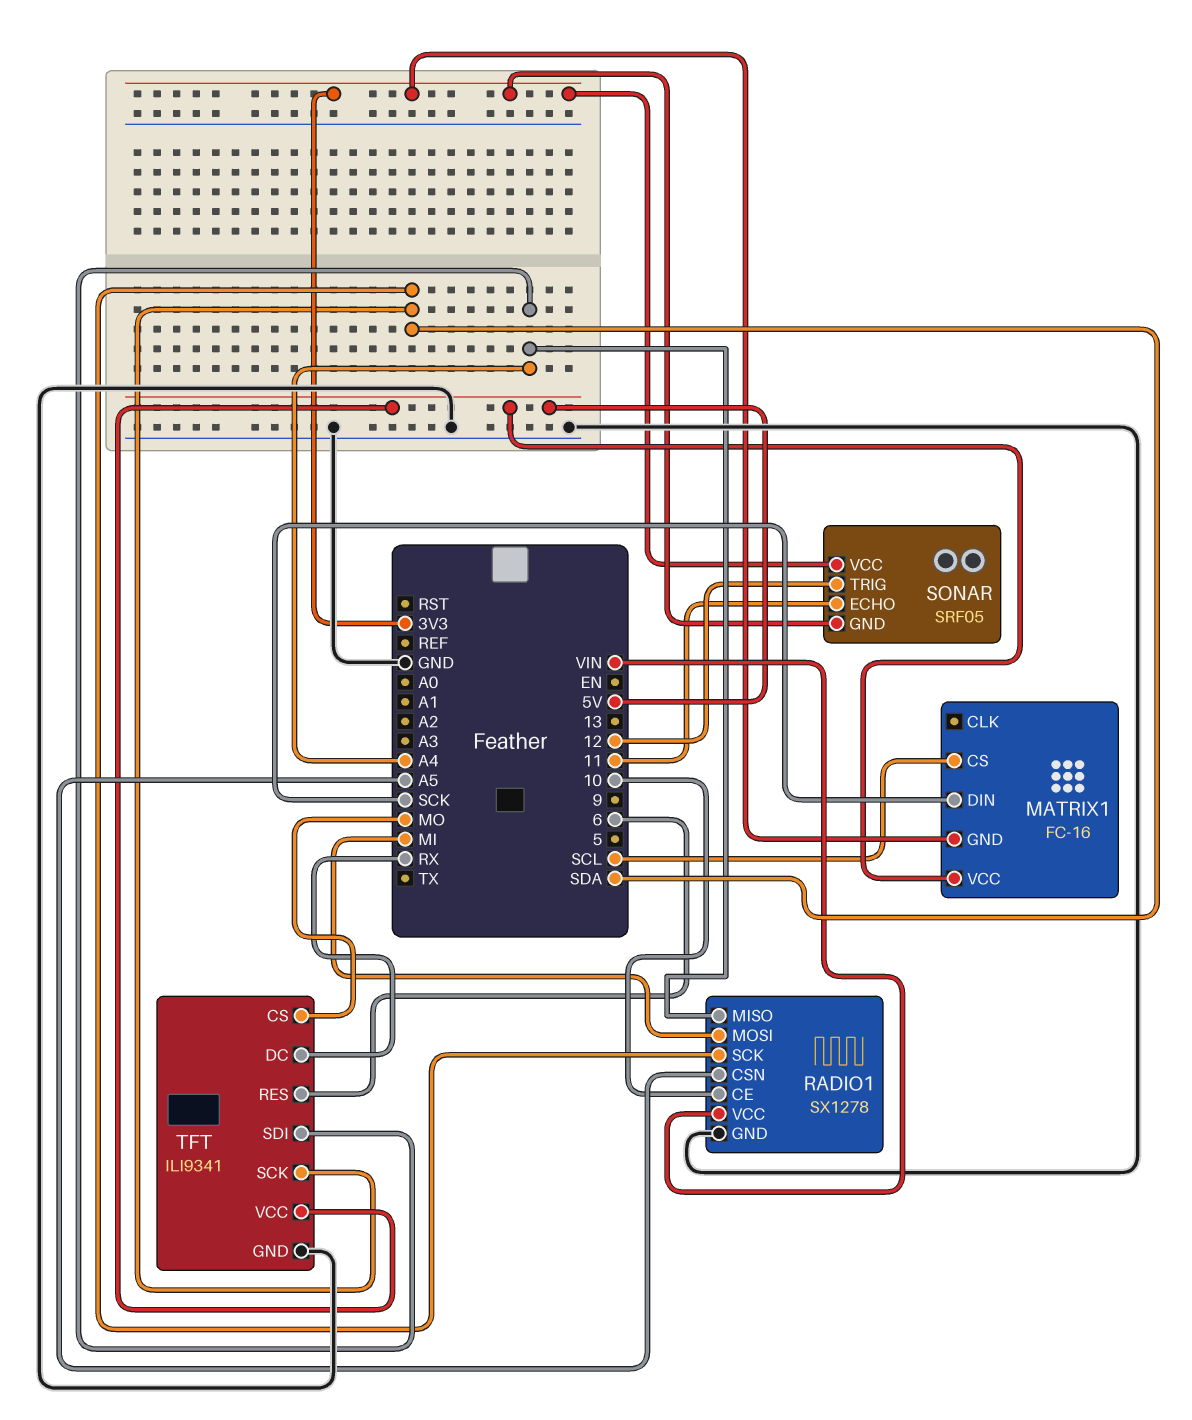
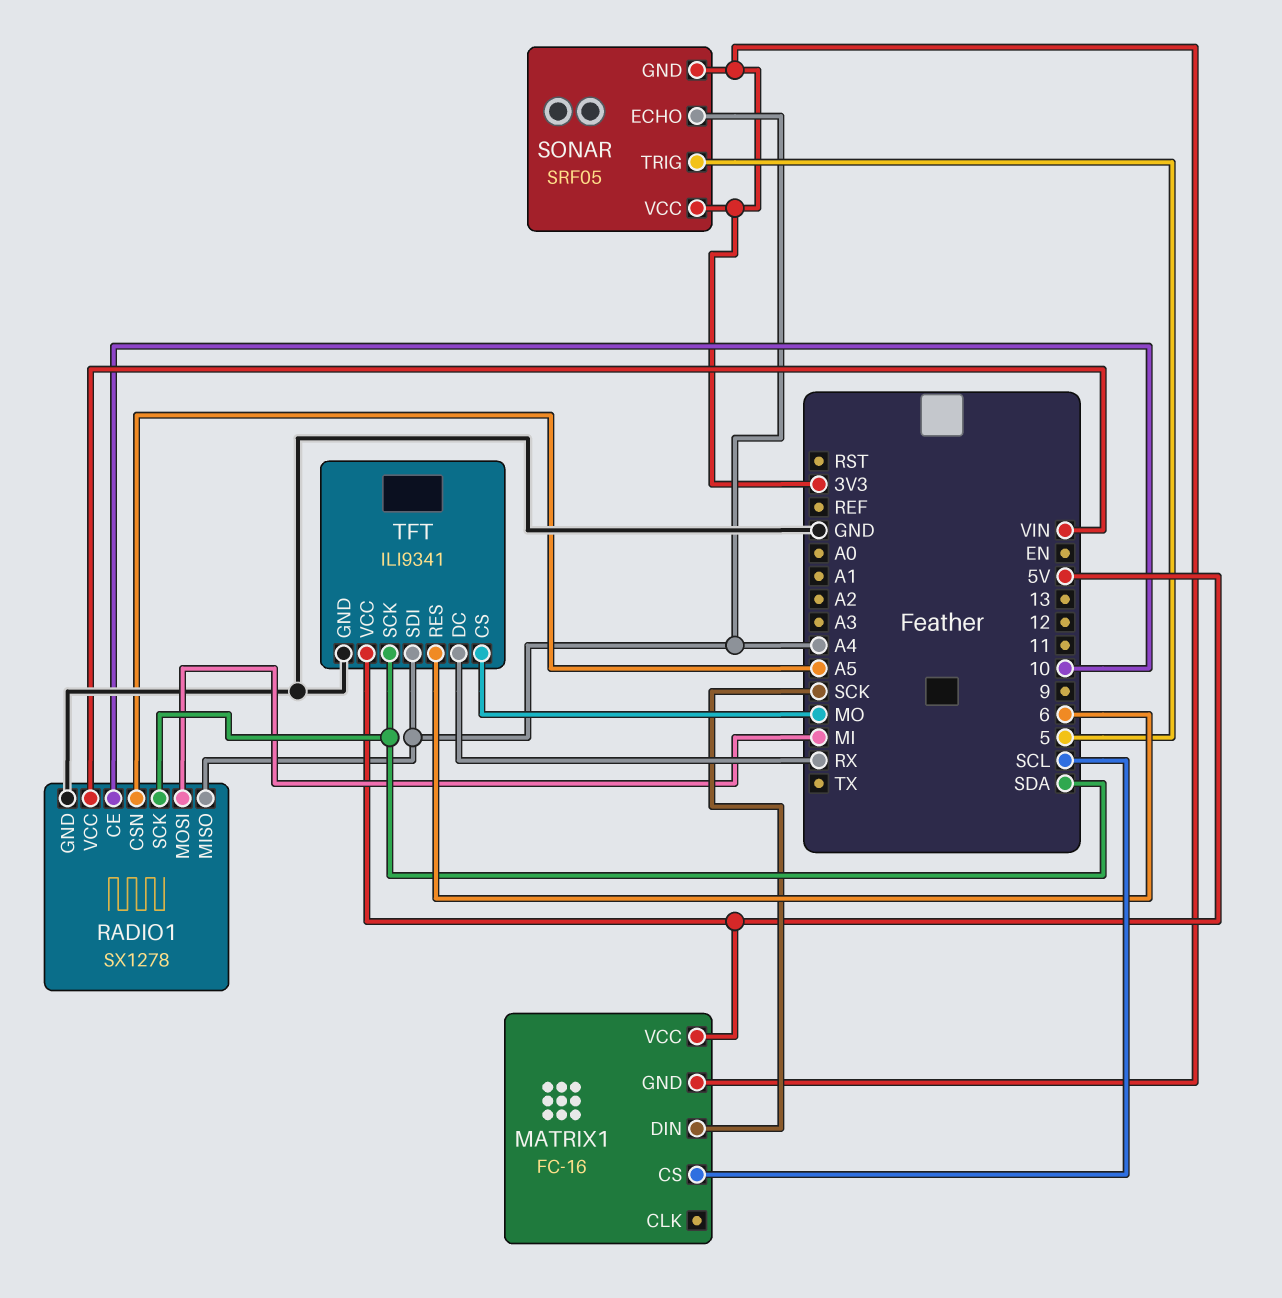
SONAR pin ECHO: 11 -> A4
SONAR pin TRIG: 12 -> 5

